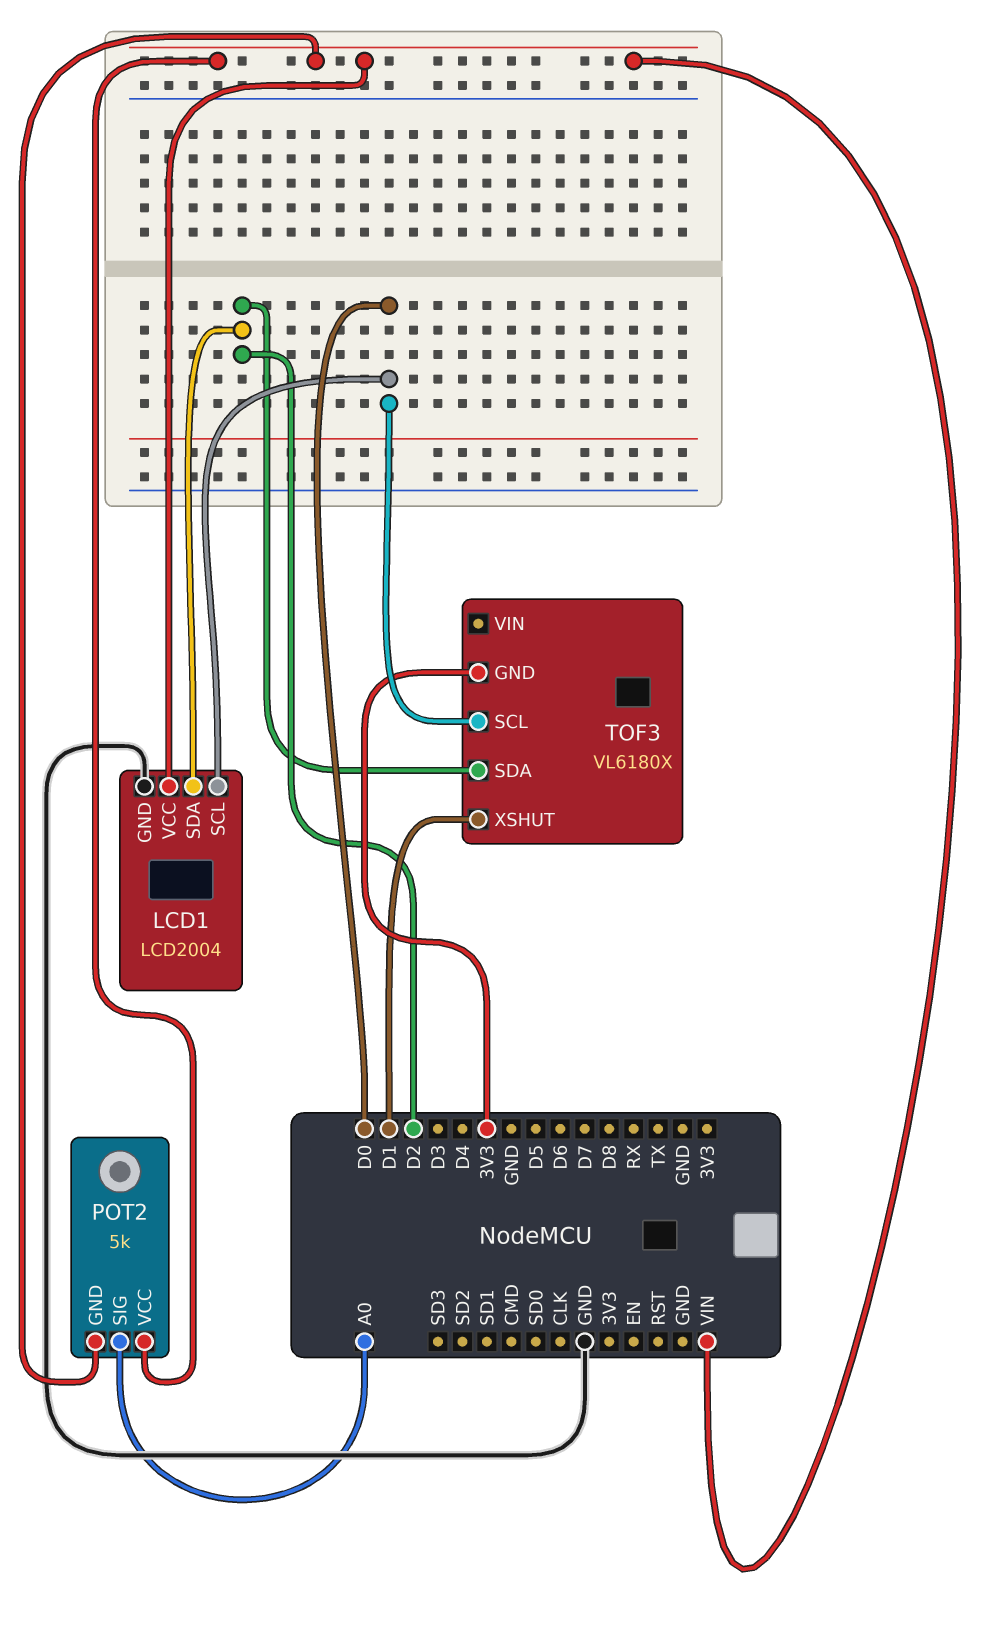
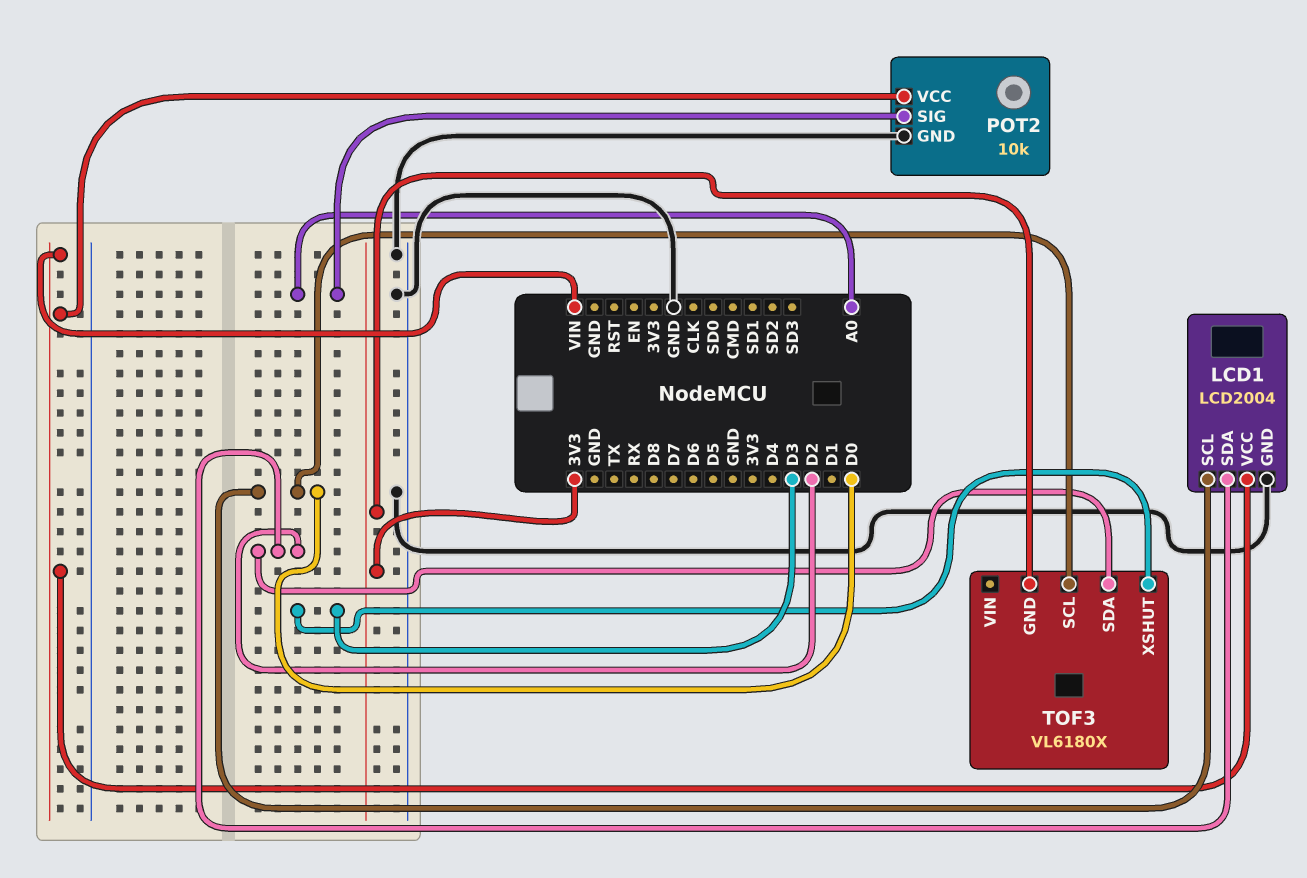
POT2: 5k -> 10k
POT2 pin GND: VIN -> GND
TOF3 pin XSHUT: D1 -> D3

